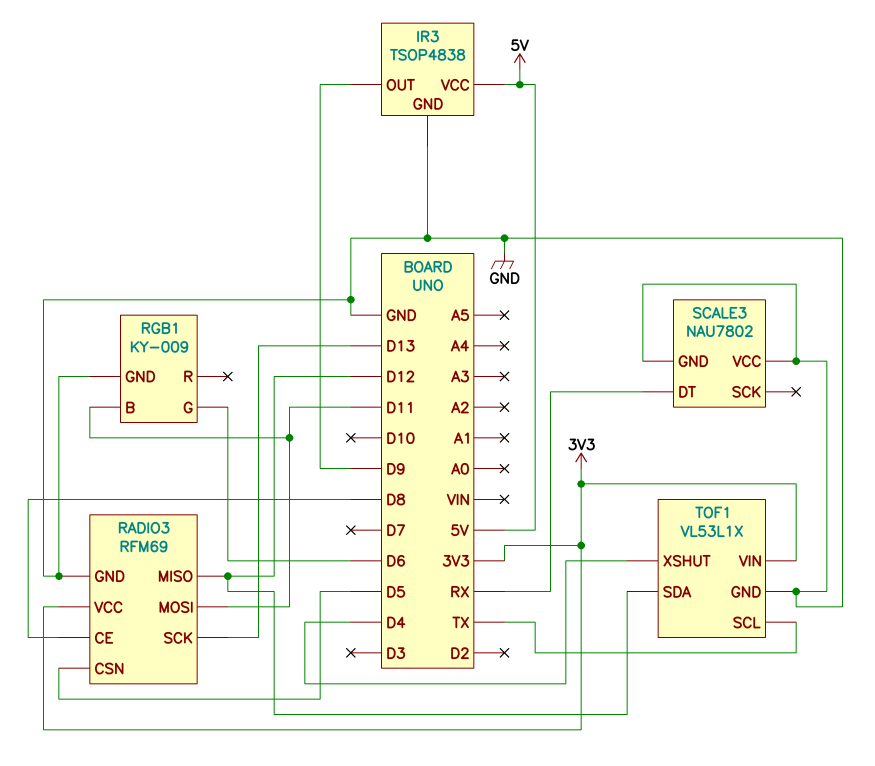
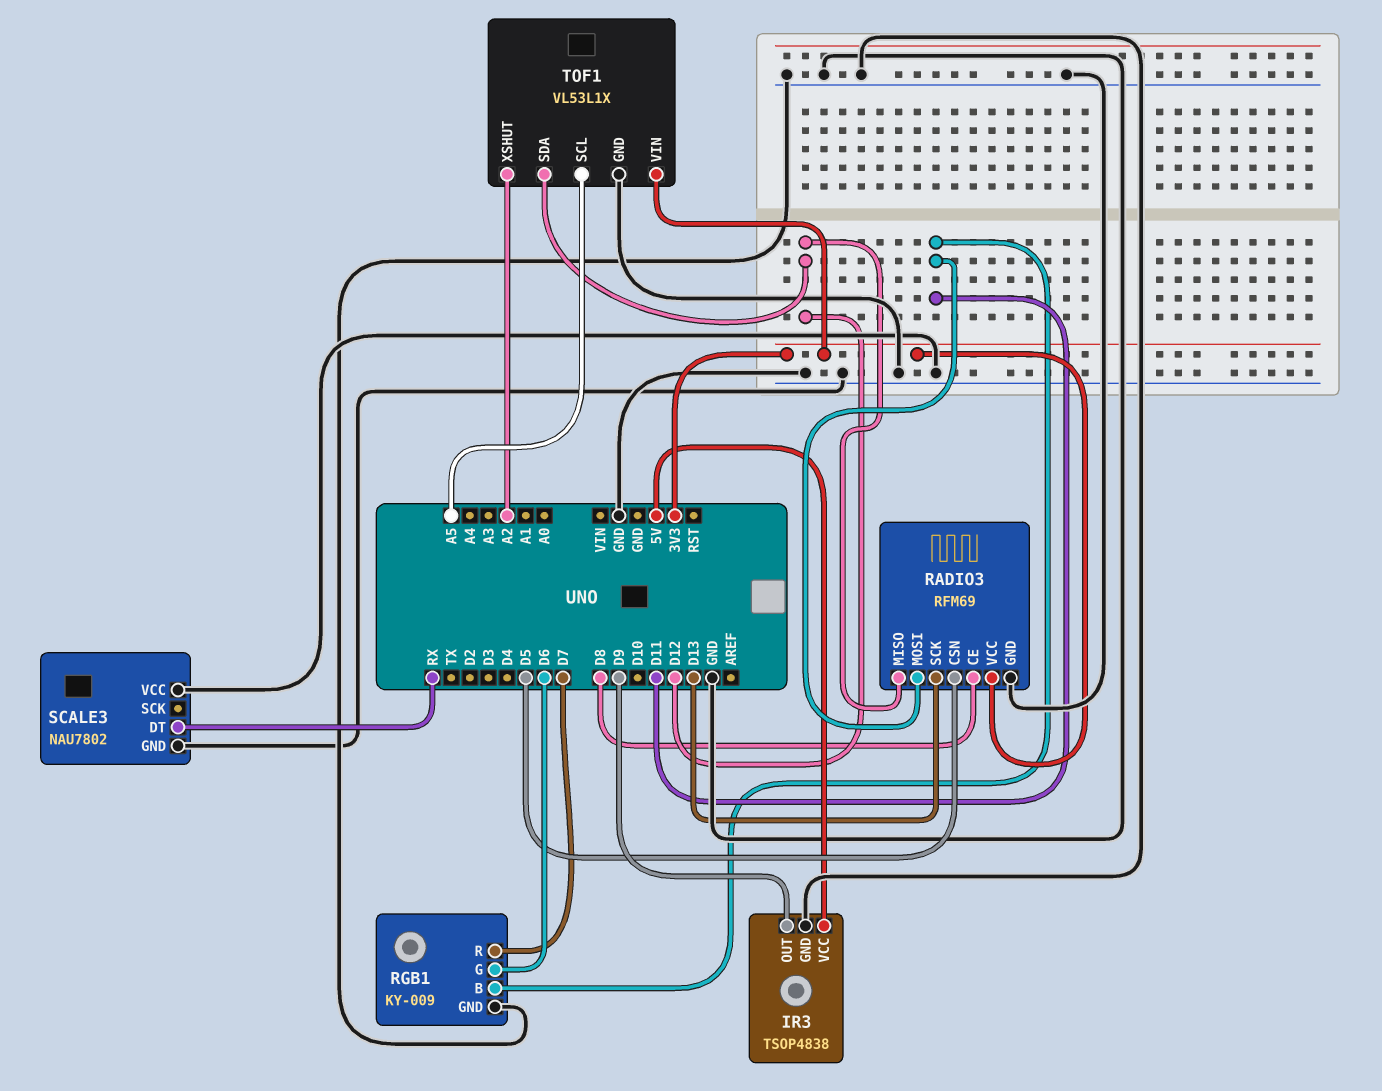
RGB1 pin R: none -> D7
TOF1 pin SCL: TX -> A5
TOF1 pin XSHUT: D4 -> A2

